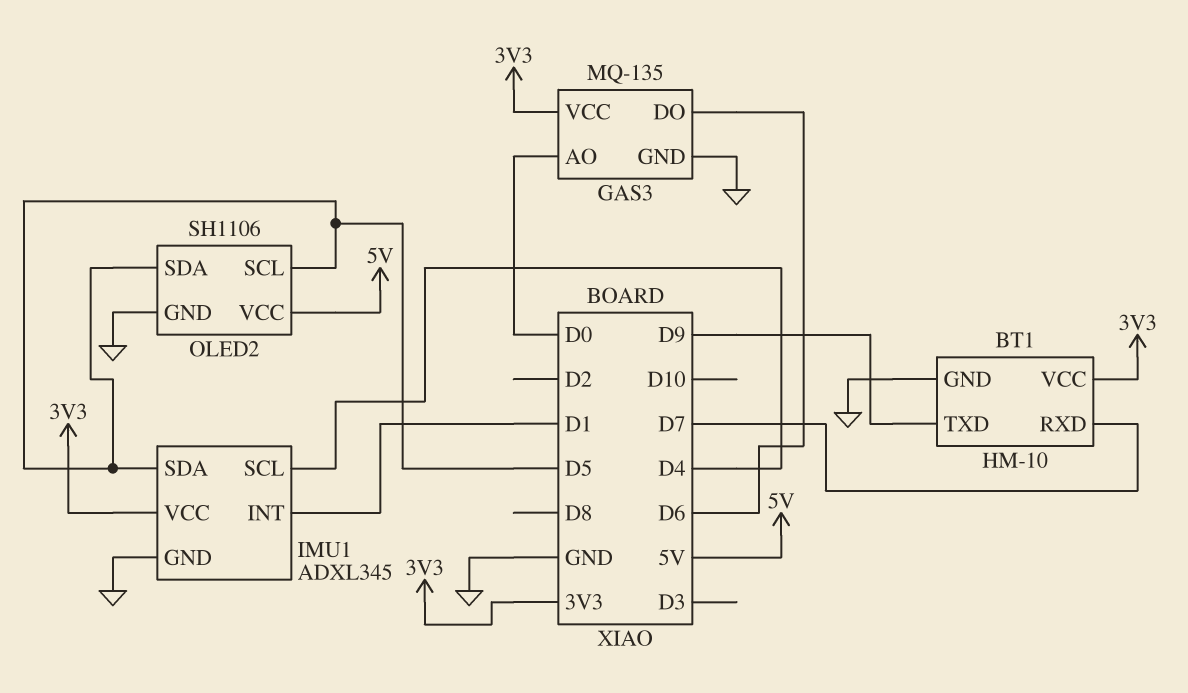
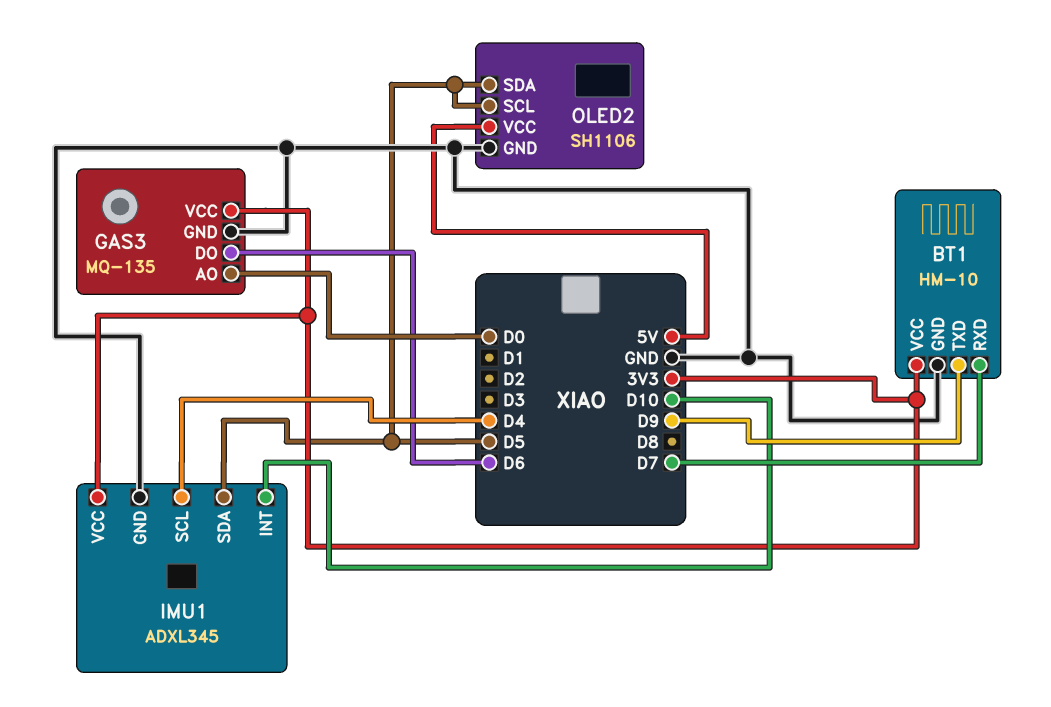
IMU1 pin INT: D1 -> D10

